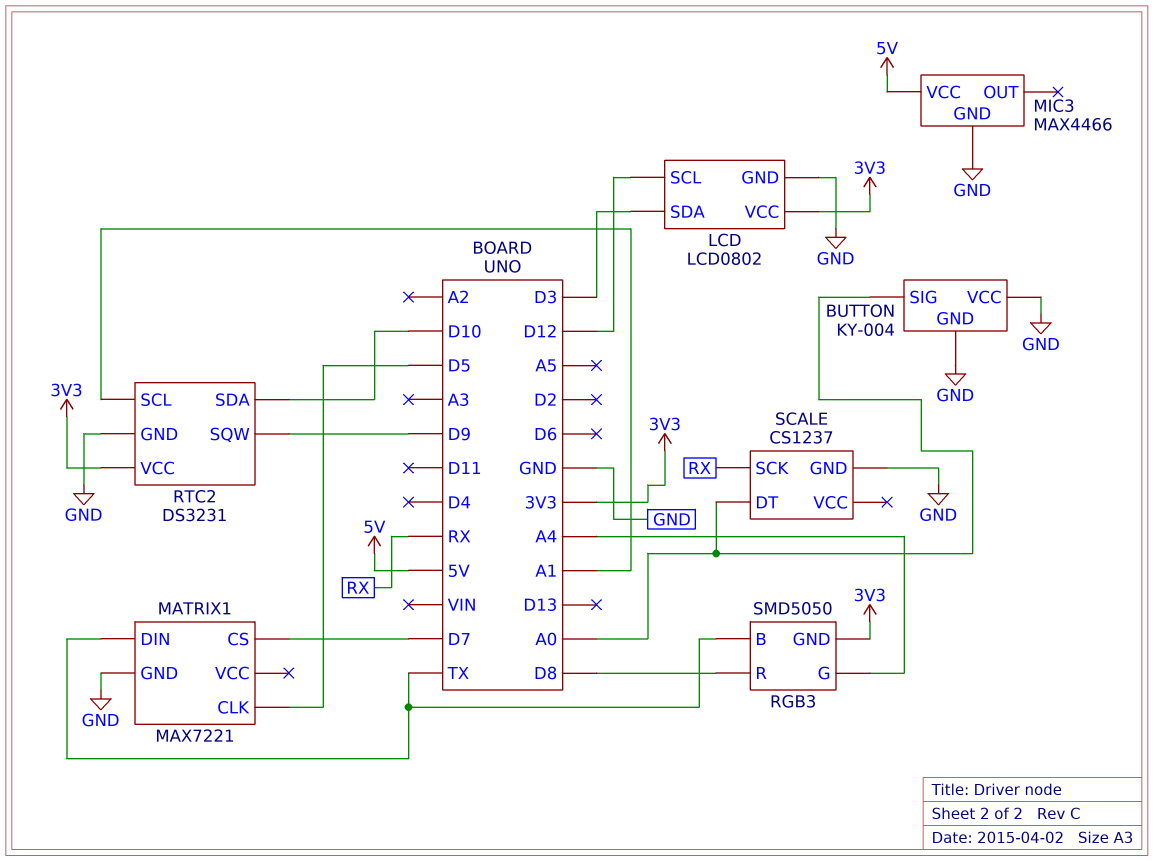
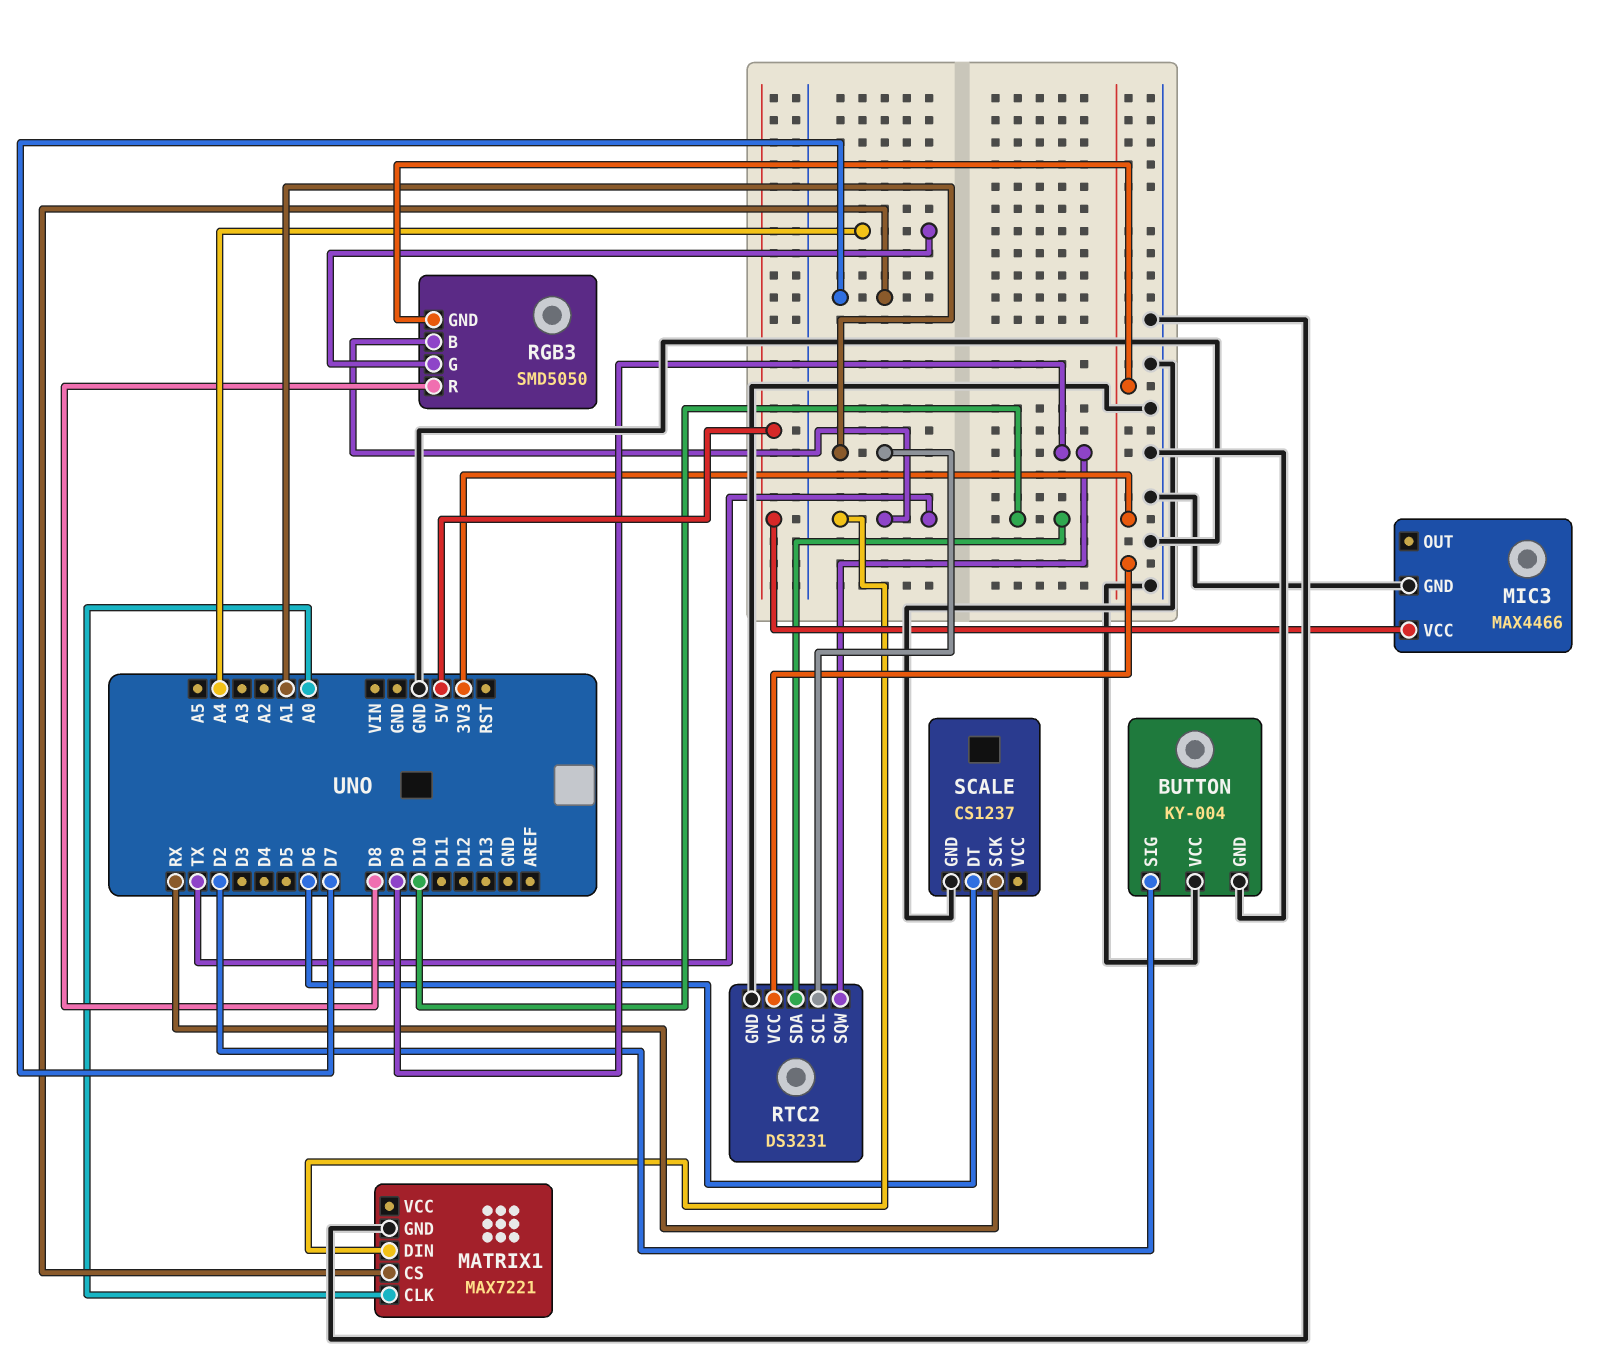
BUTTON pin SIG: A0 -> D2
LCD: LCD0802 -> none
LCD pin GND: GND -> none
LCD pin SCL: D12 -> none
LCD pin SDA: D3 -> none
LCD pin VCC: 3V3 -> none
MATRIX1 pin CLK: D5 -> A0
SCALE pin DT: A0 -> D6

